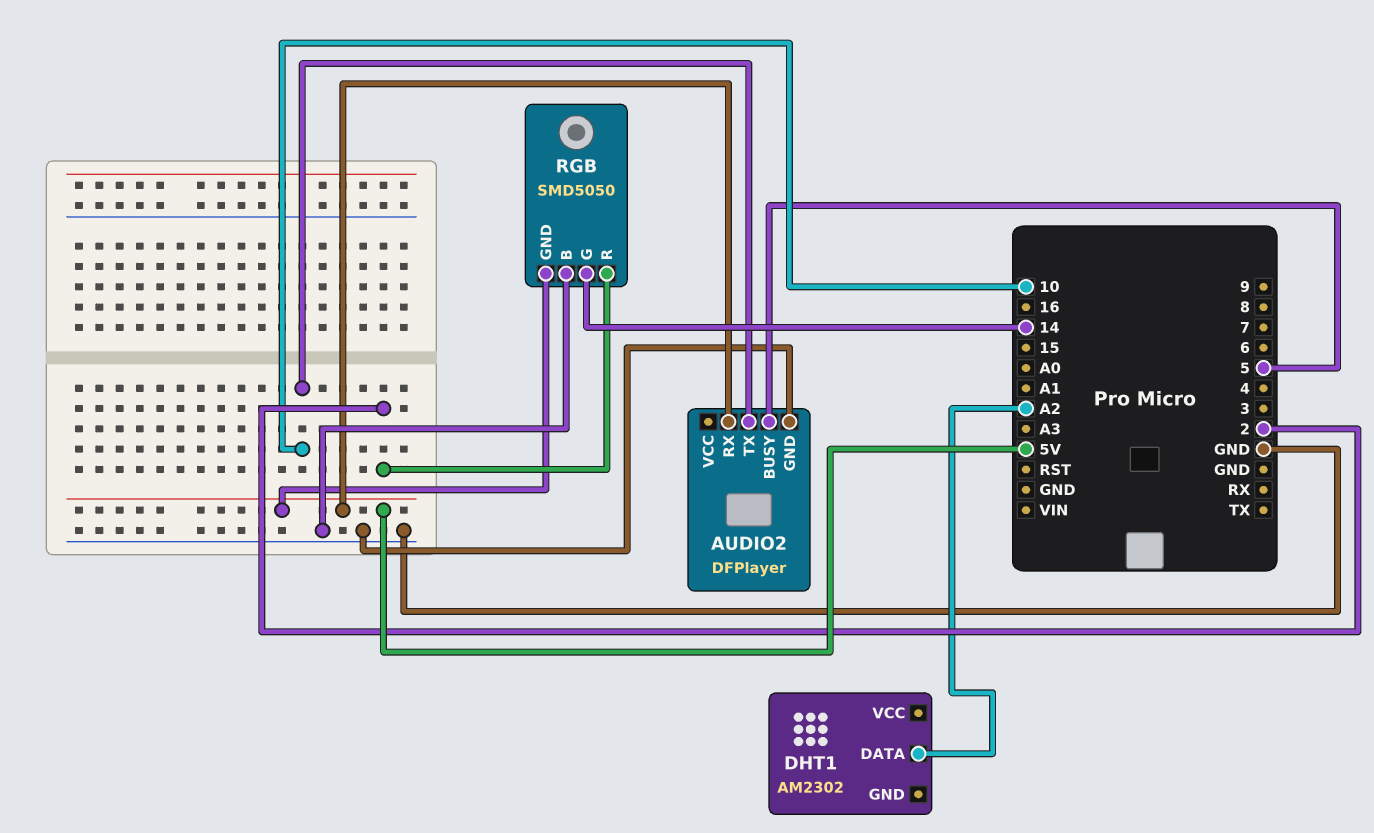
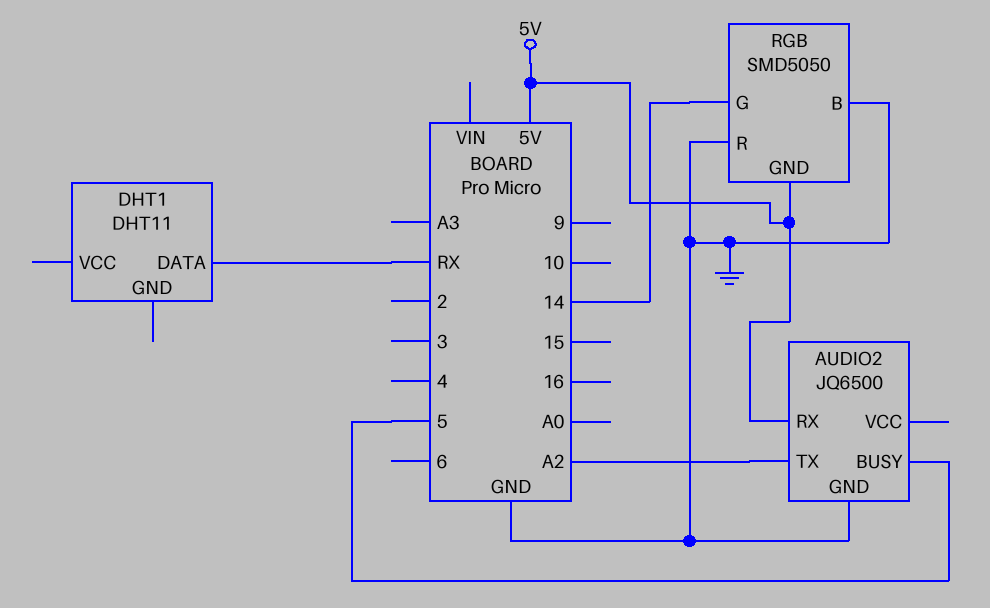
AUDIO2: DFPlayer -> JQ6500
AUDIO2 pin TX: 10 -> A2
DHT1: AM2302 -> DHT11
DHT1 pin DATA: A2 -> RX
RGB pin R: 2 -> GND

